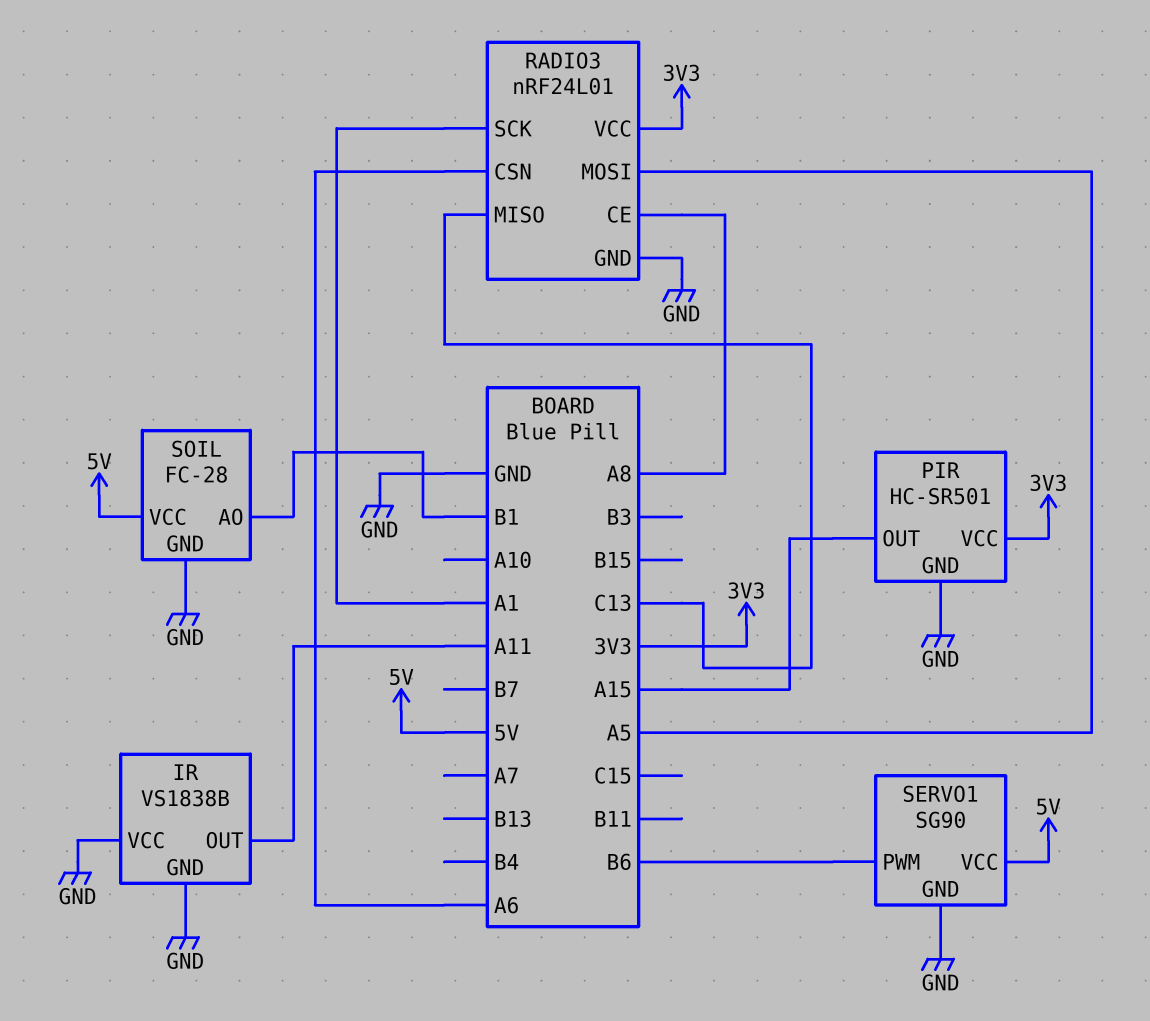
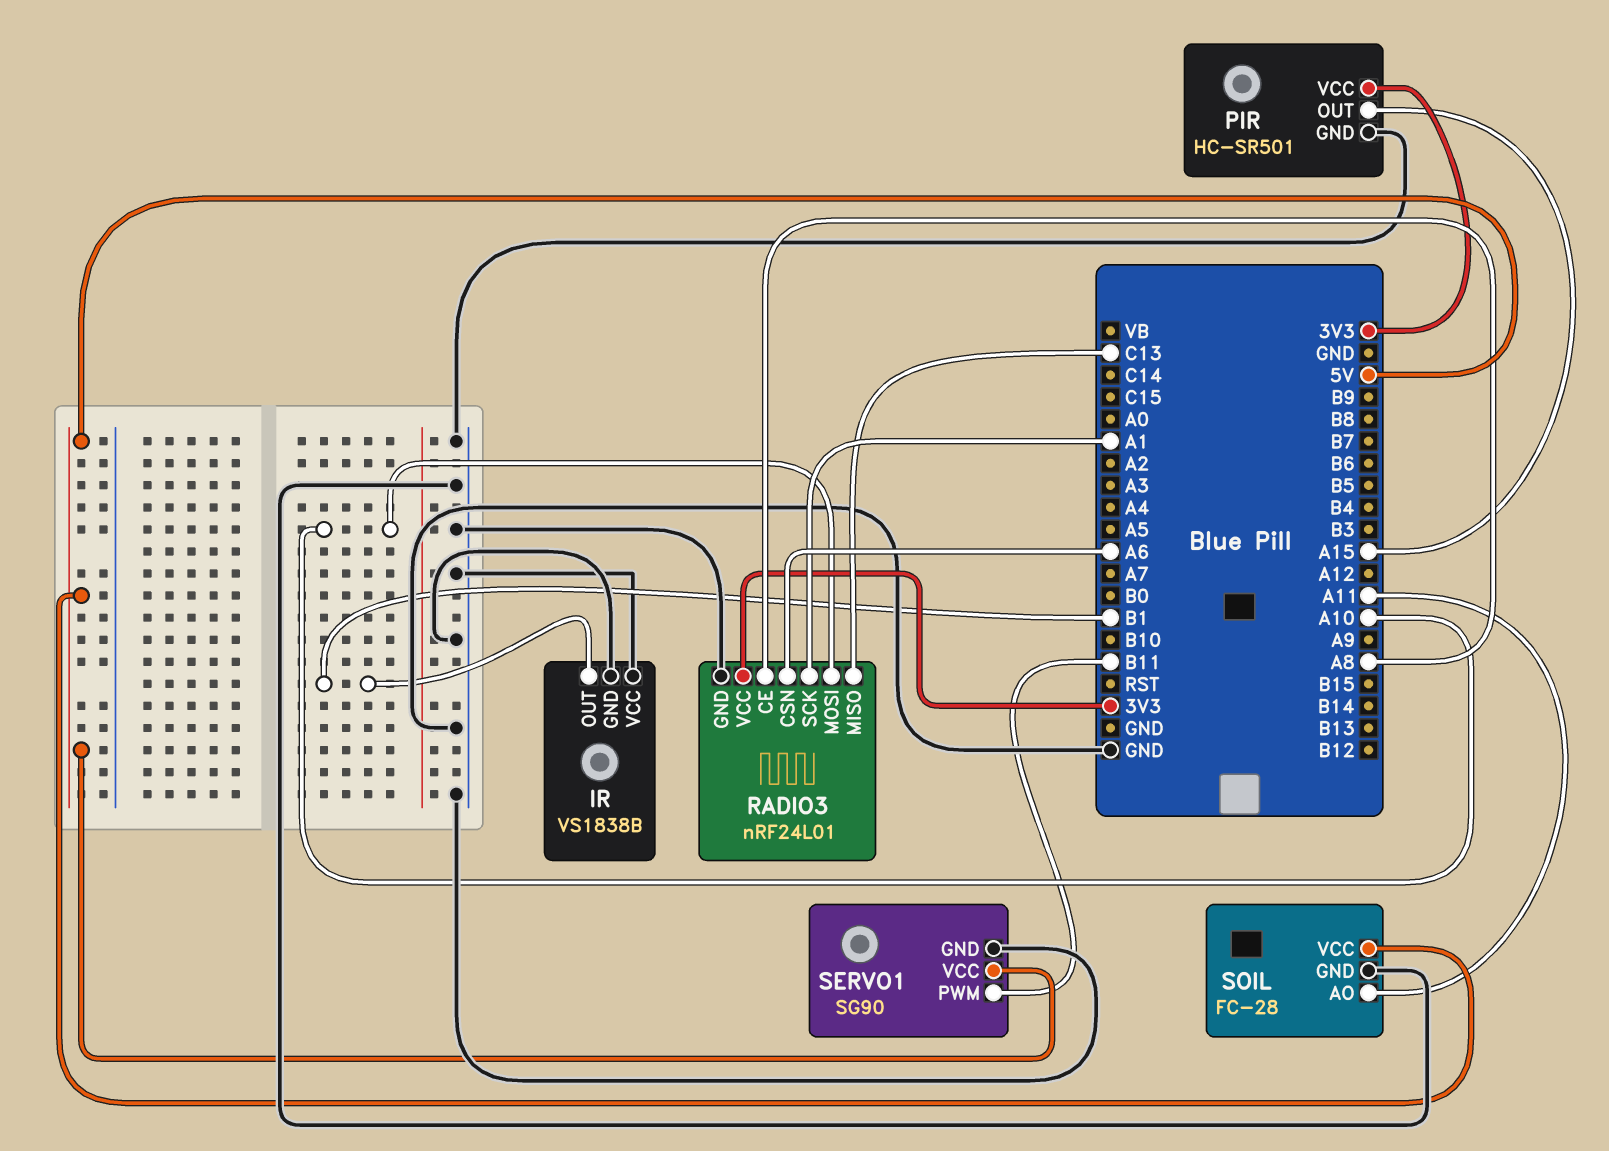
IR pin OUT: A11 -> B1
RADIO3 pin MOSI: A5 -> A10
SERVO1 pin PWM: B6 -> B11
SOIL pin AO: B1 -> A11

